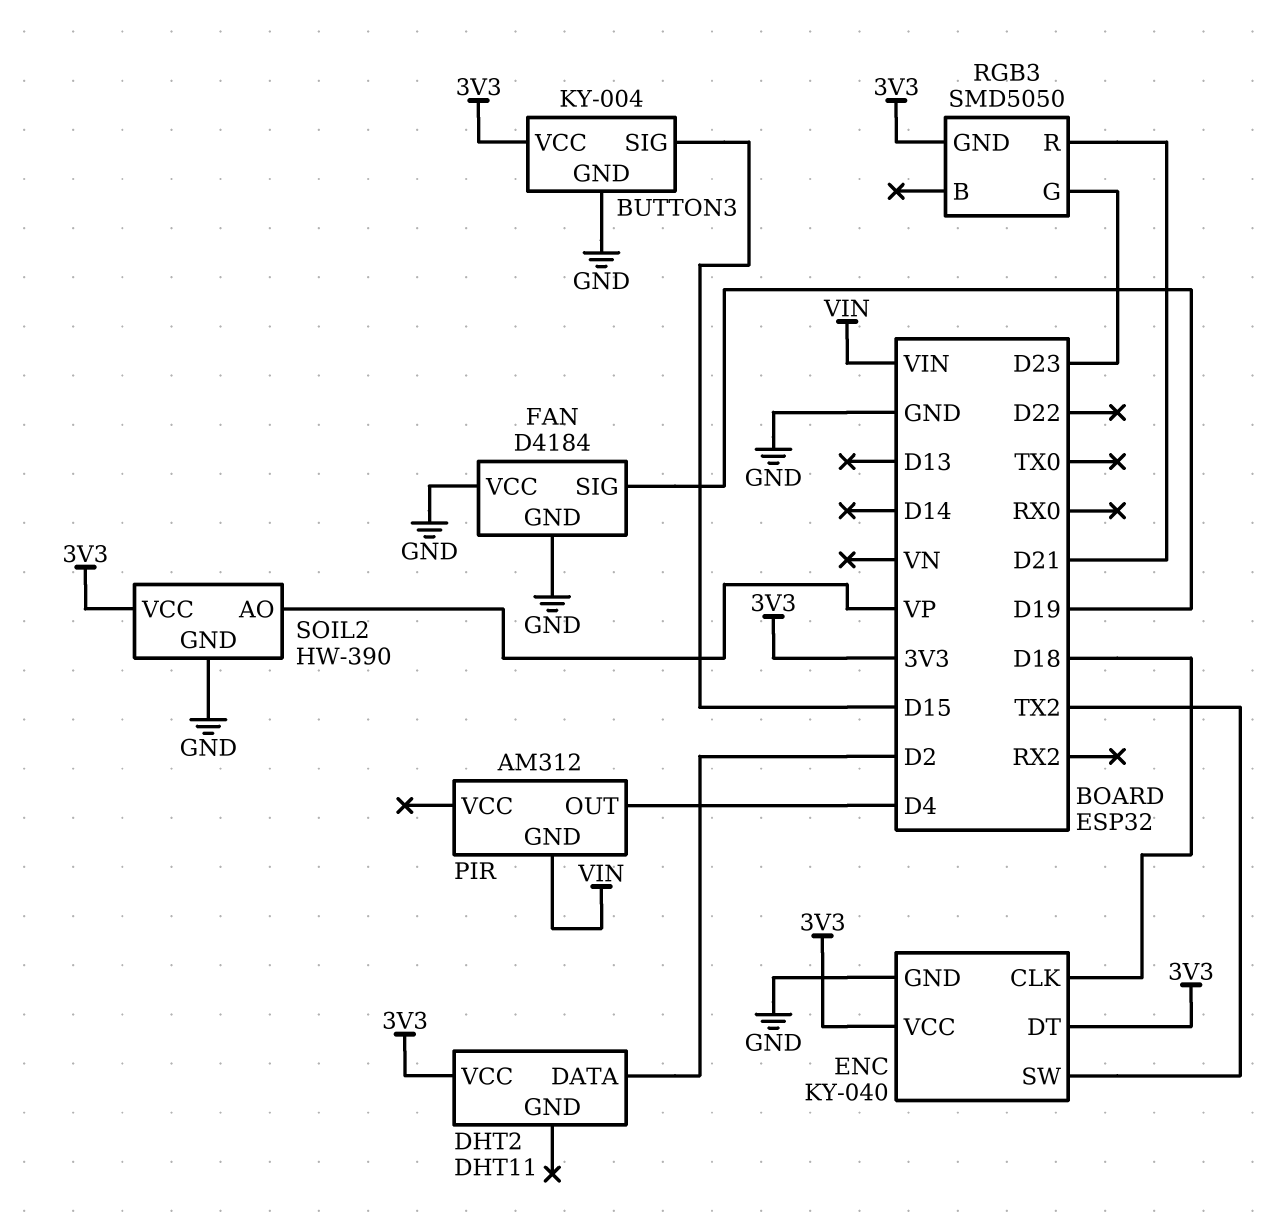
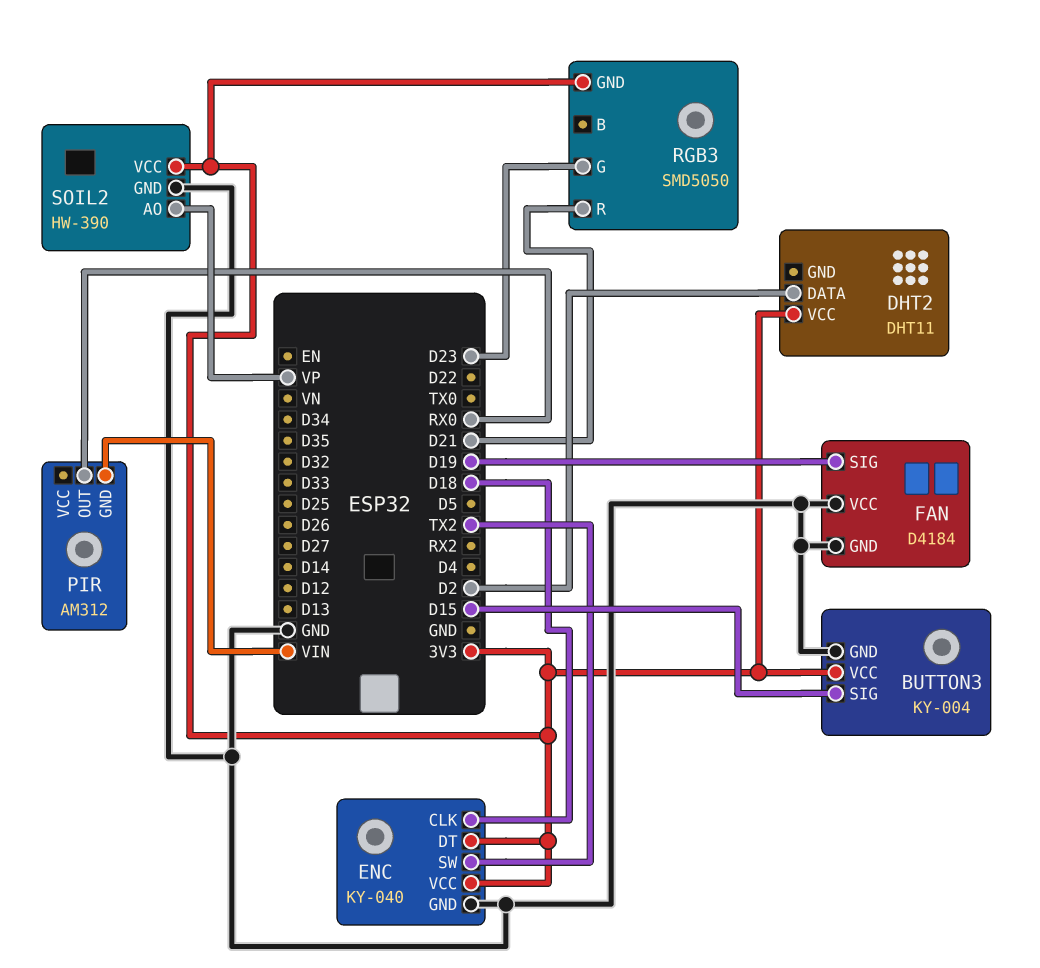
PIR pin OUT: D4 -> RX0

